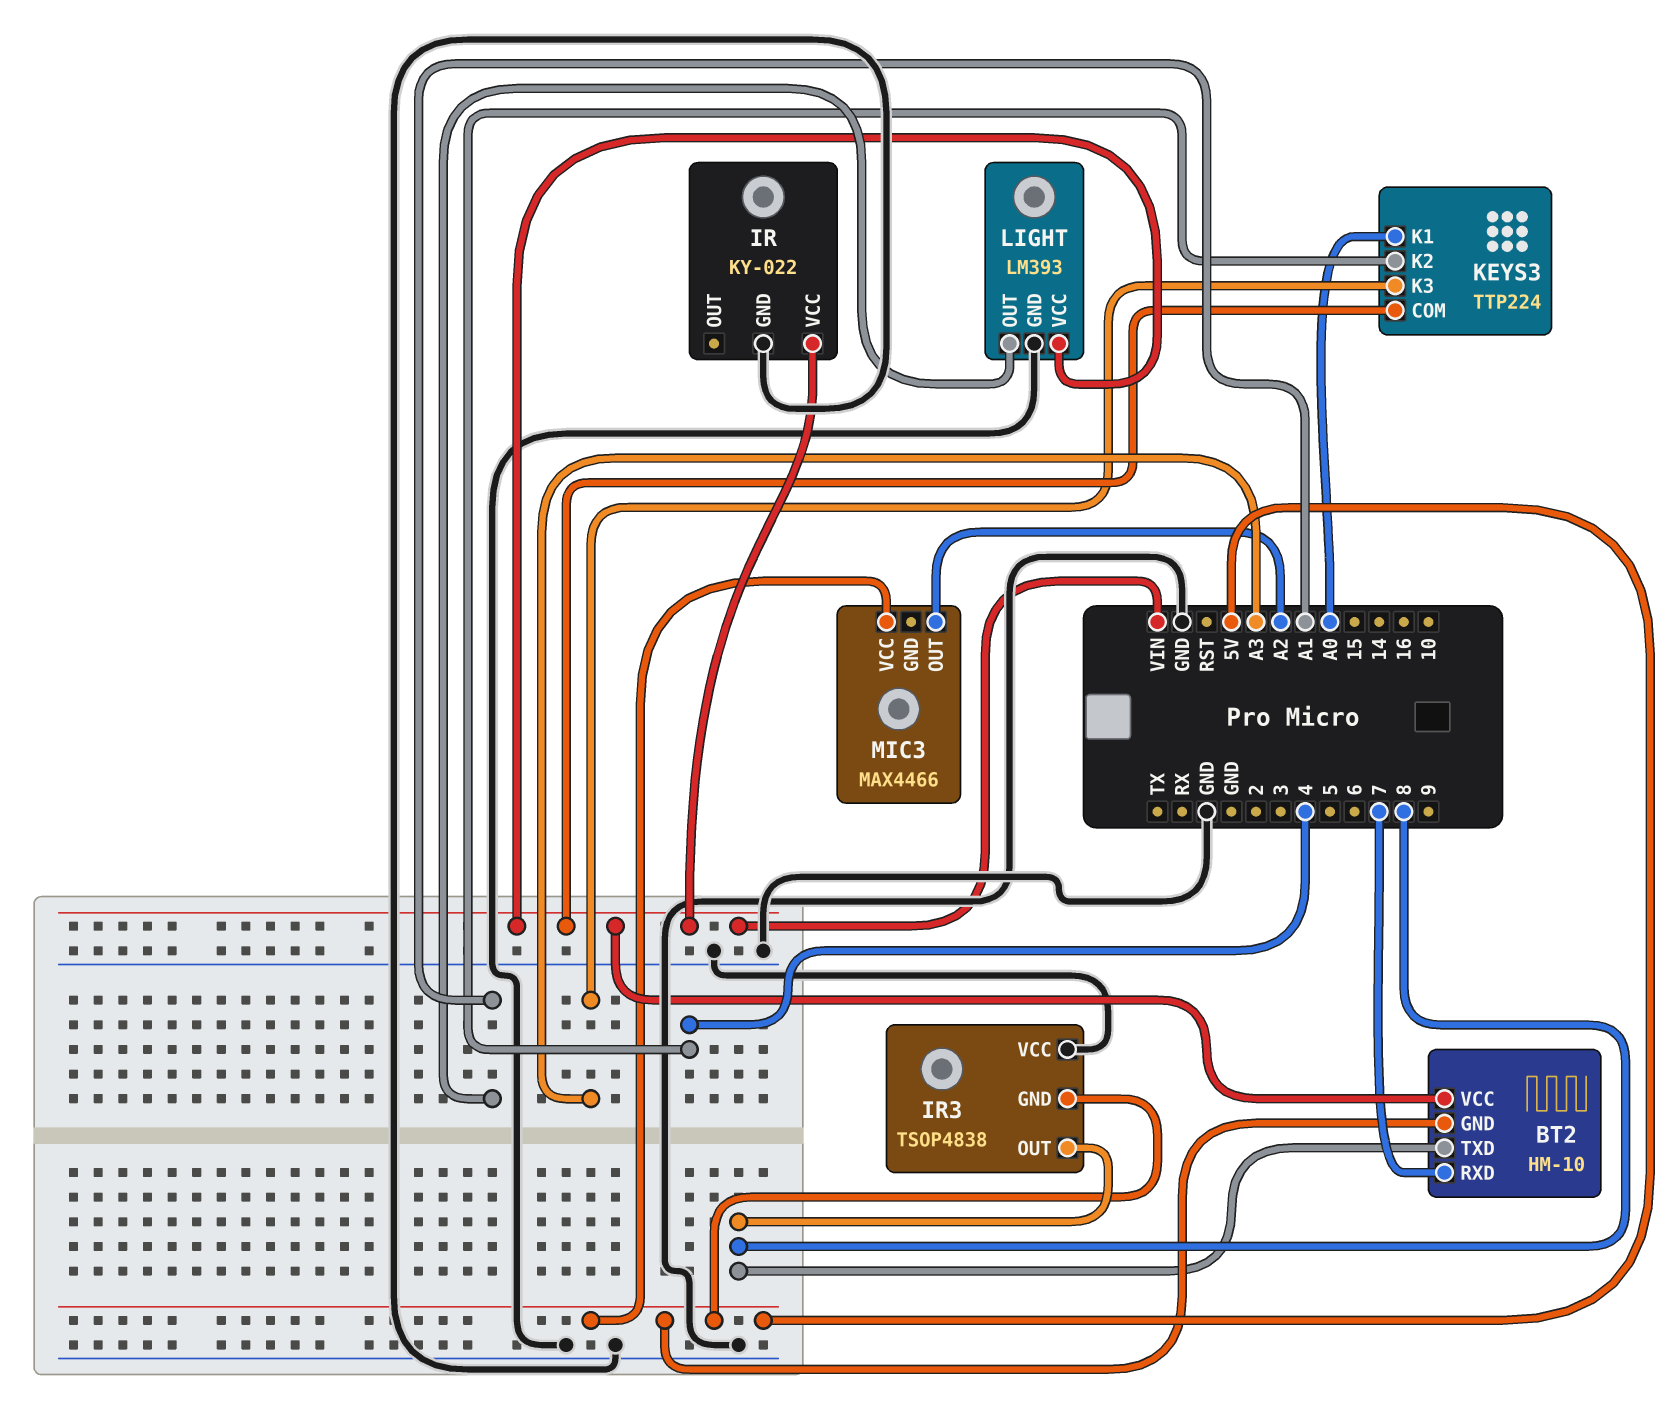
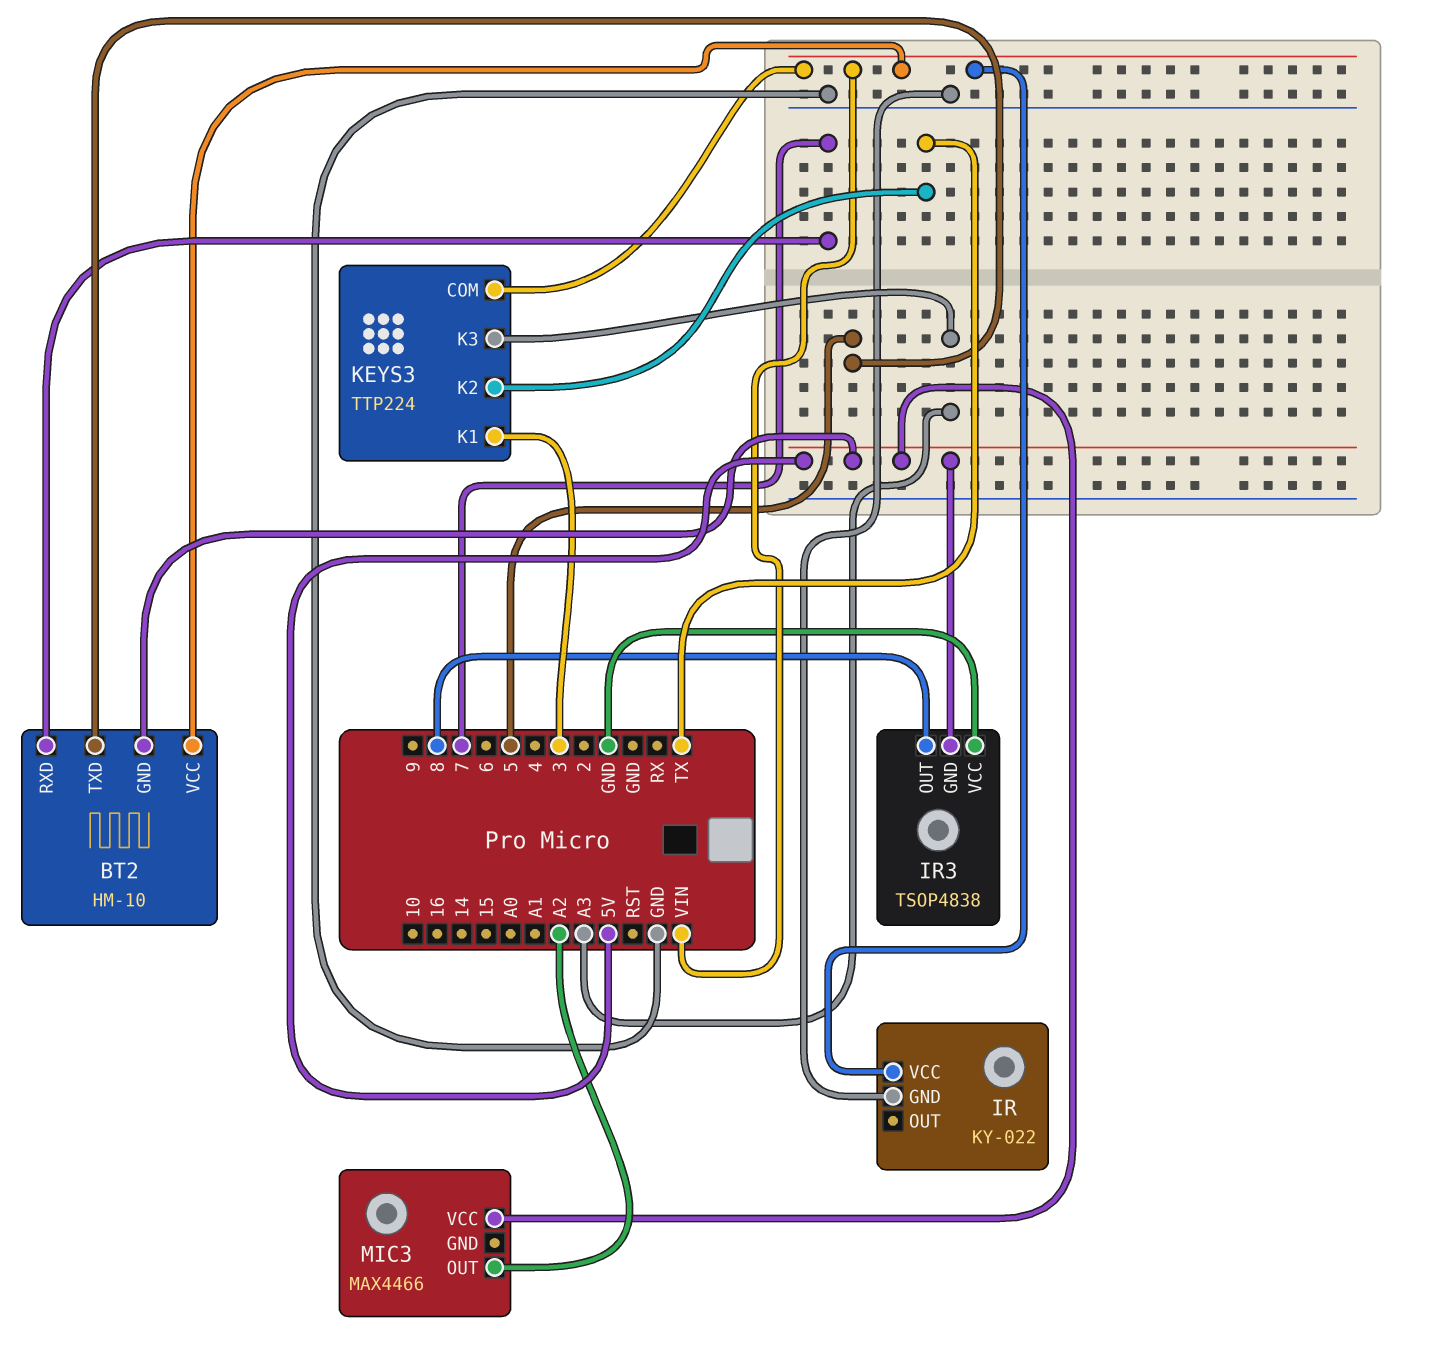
BT2 pin TXD: 8 -> 5
KEYS3 pin K1: A0 -> 3
KEYS3 pin K2: 4 -> TX
LIGHT: LM393 -> none
LIGHT pin GND: GND -> none
LIGHT pin OUT: A1 -> none
LIGHT pin VCC: VIN -> none

